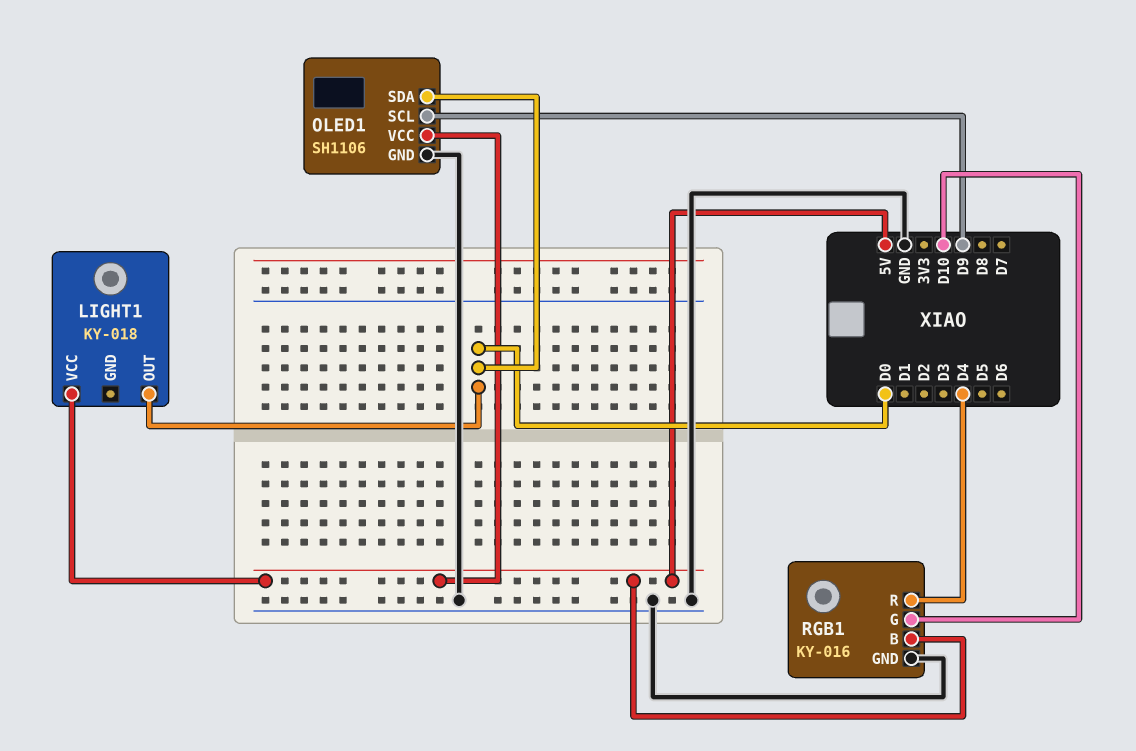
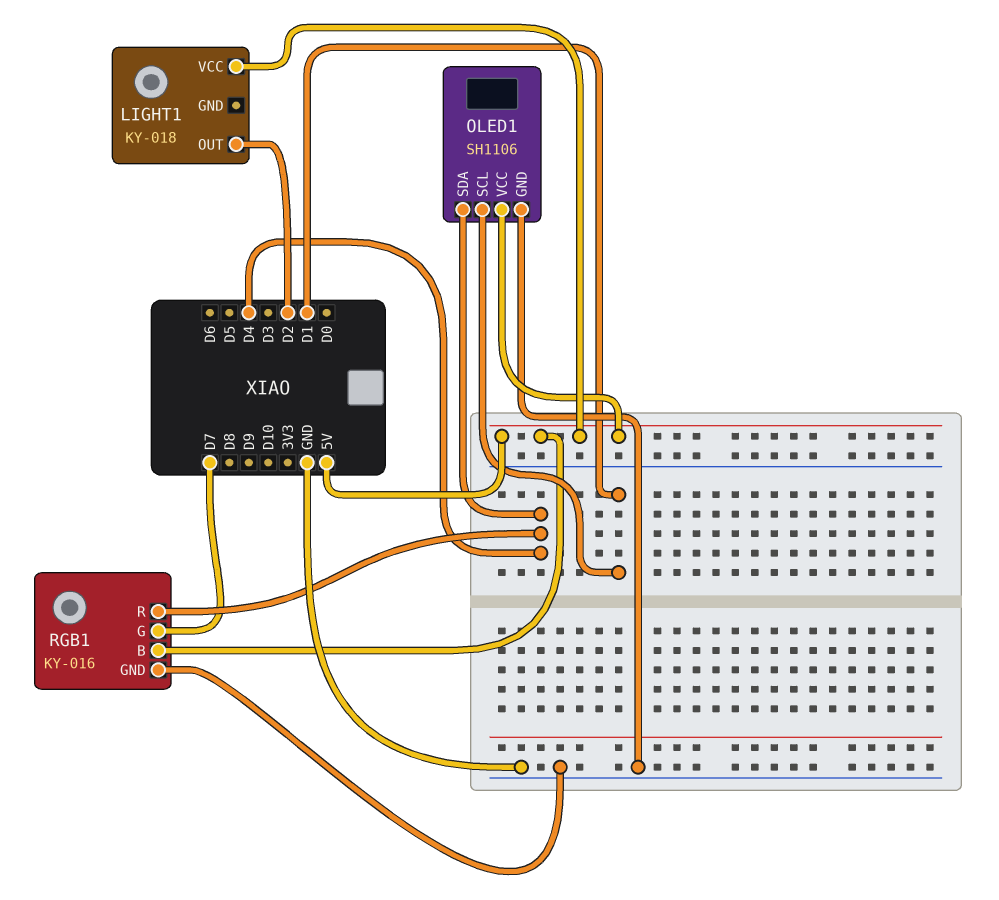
LIGHT1 pin OUT: D0 -> D2
OLED1 pin SCL: D9 -> D1
OLED1 pin SDA: D0 -> D4
RGB1 pin G: D10 -> D7

